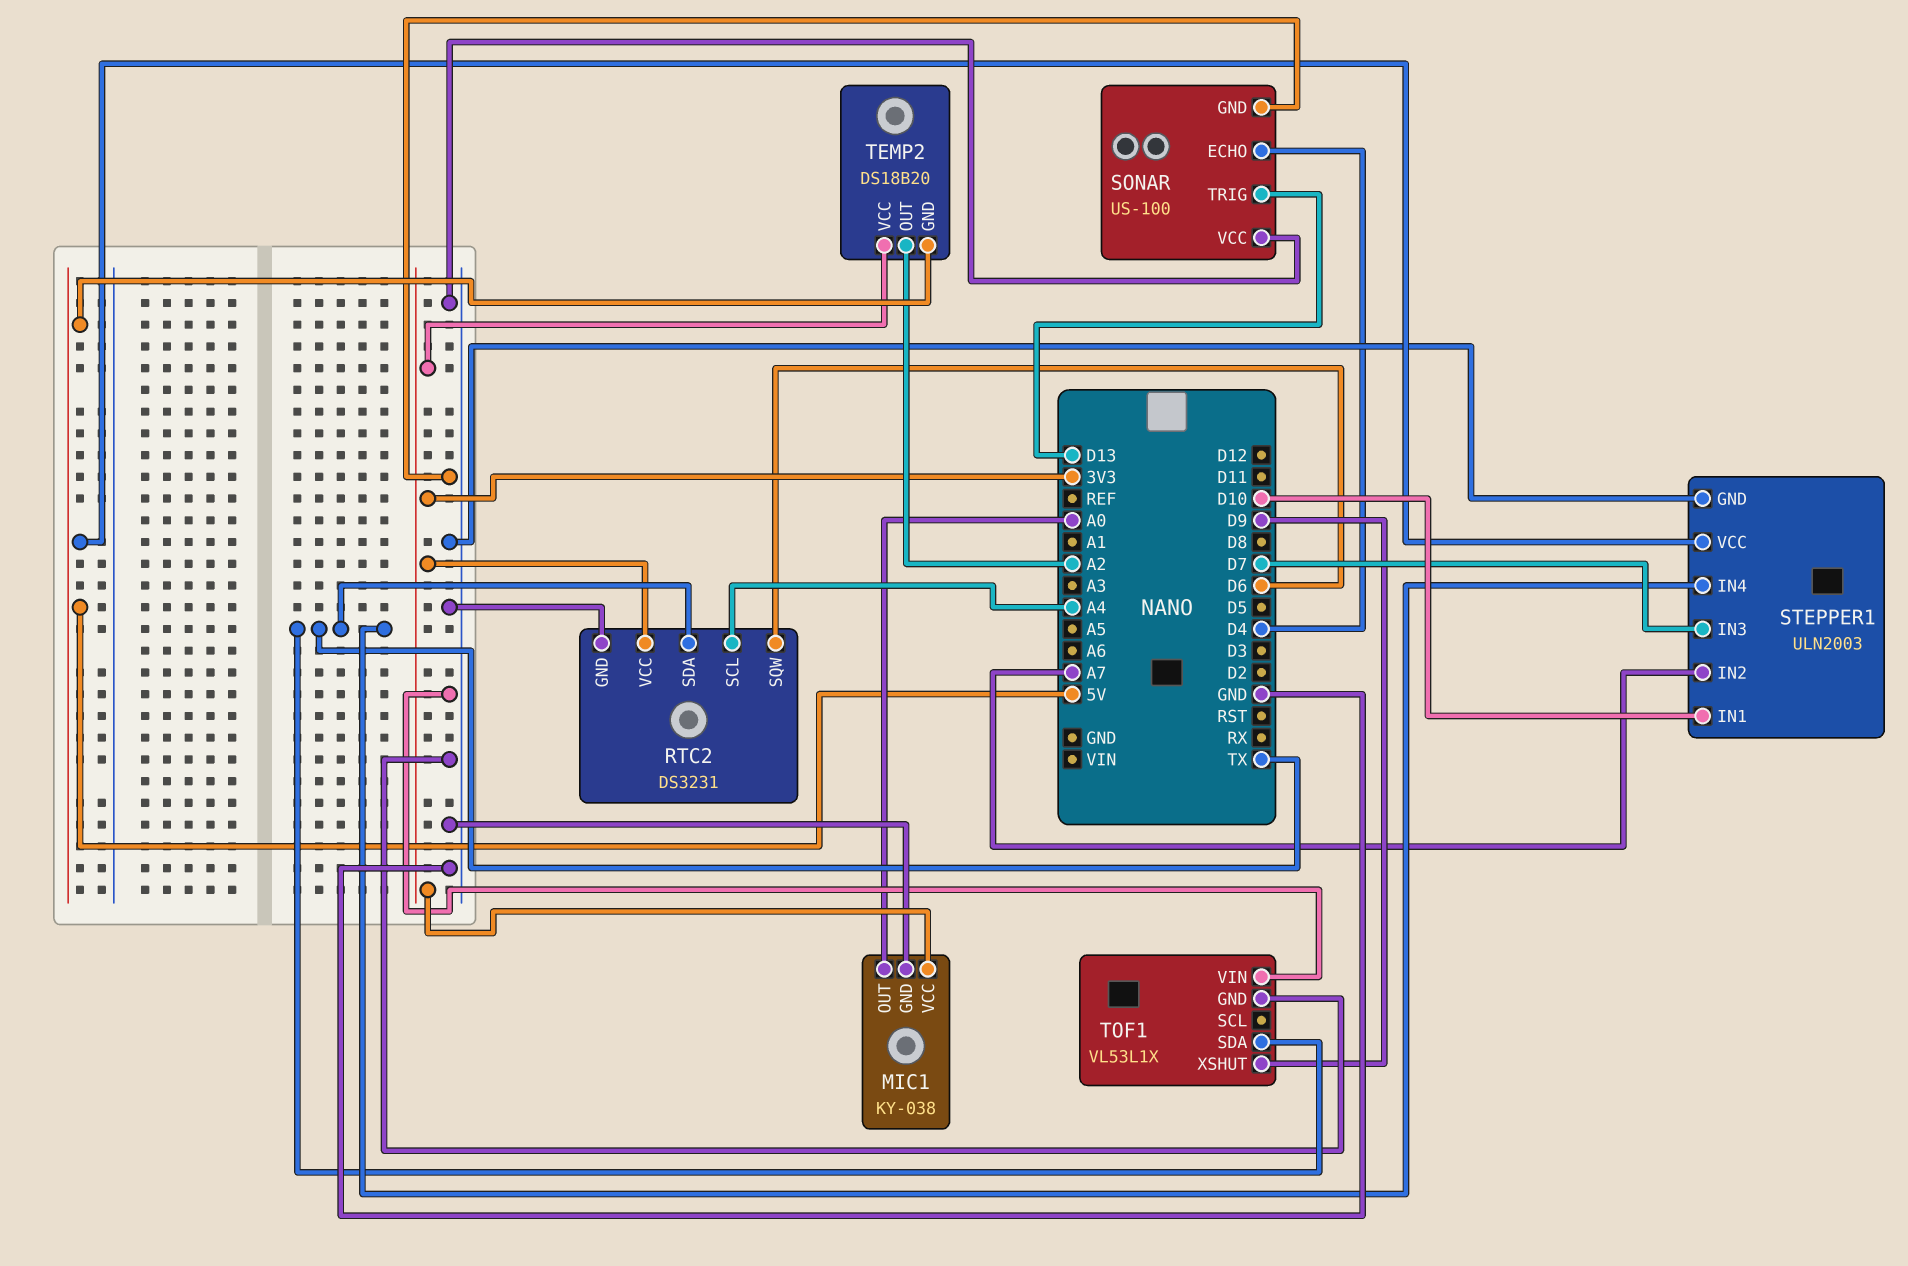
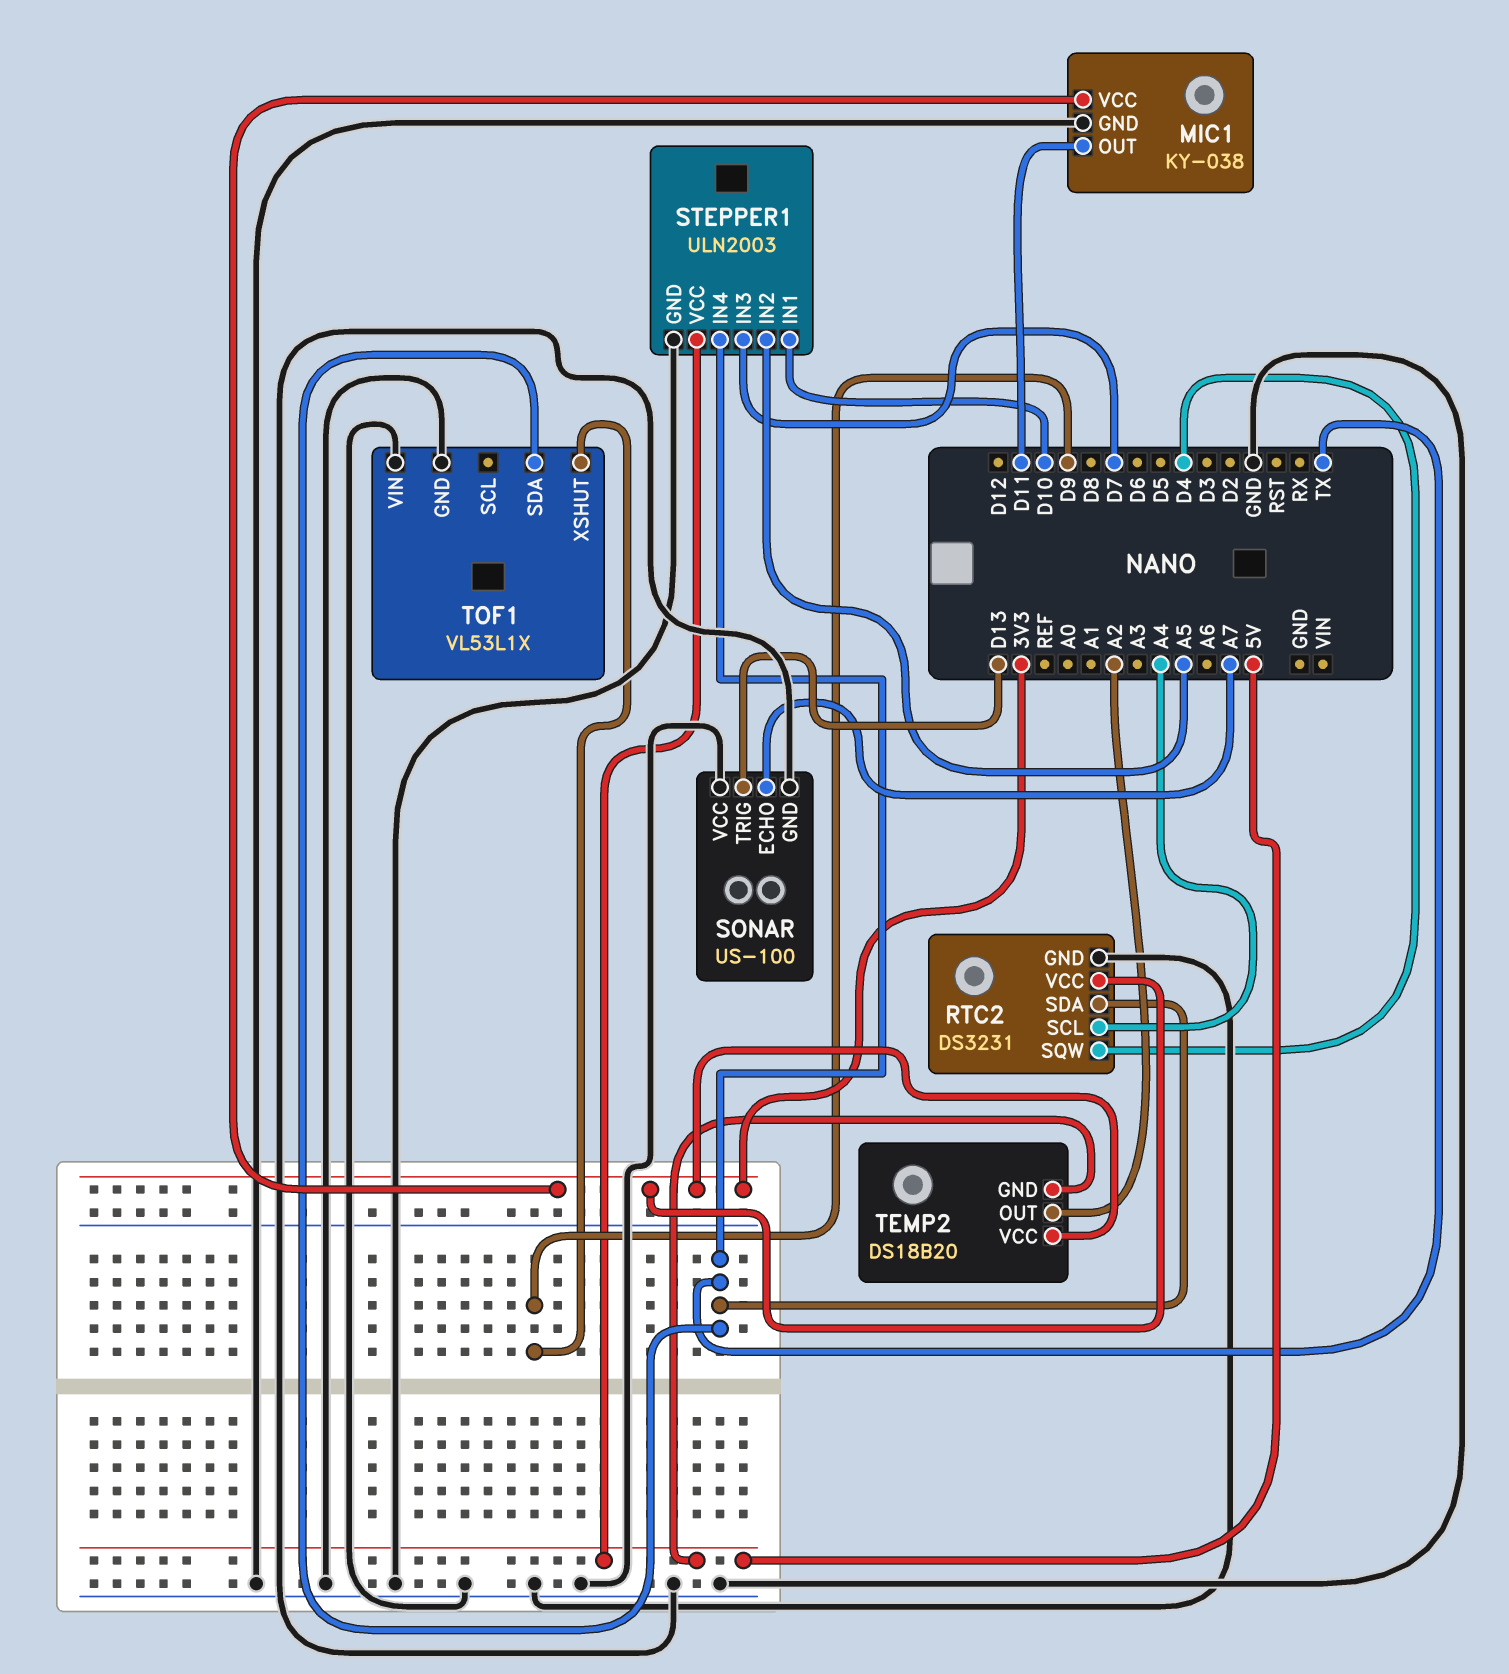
MIC1 pin OUT: A0 -> D11
RTC2 pin SQW: D6 -> D4
SONAR pin ECHO: D4 -> A7
STEPPER1 pin IN2: A7 -> A5

